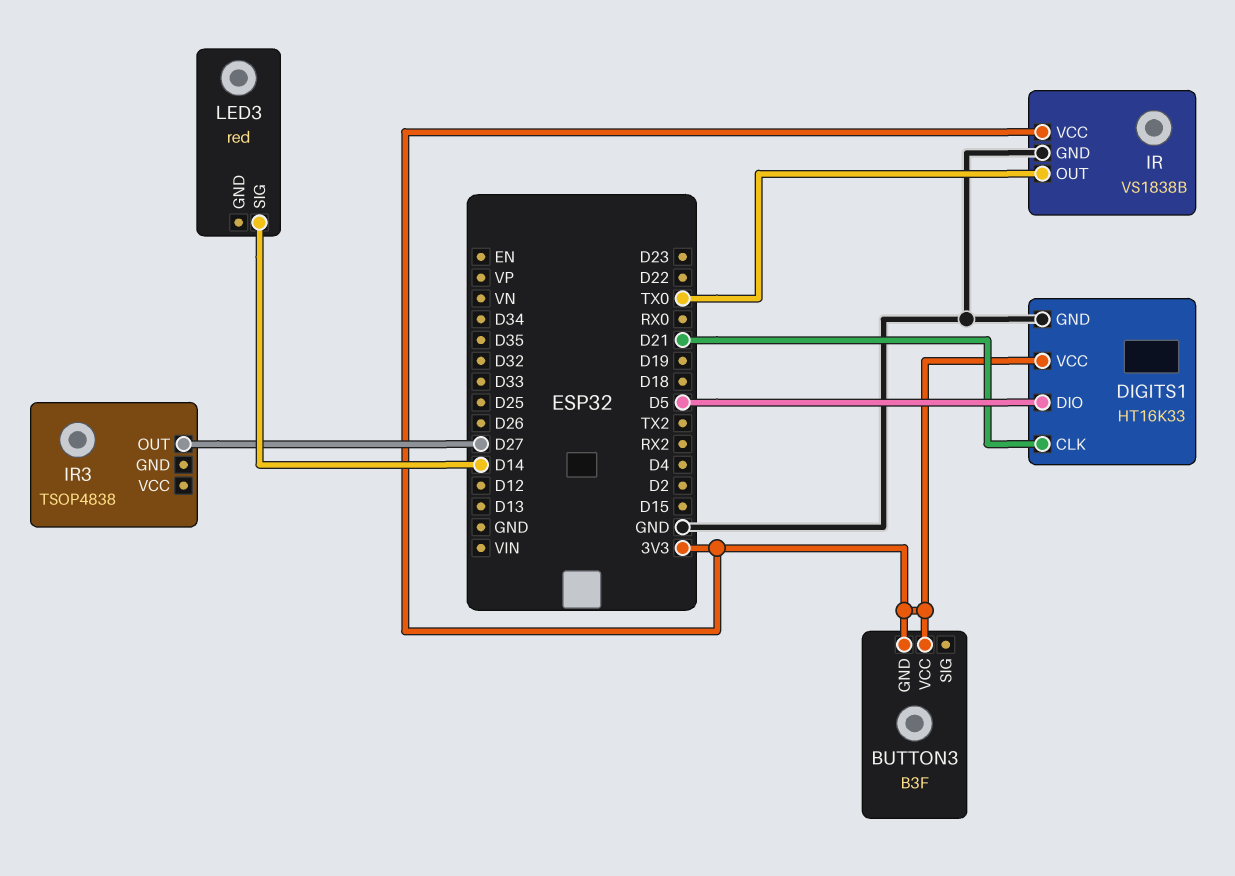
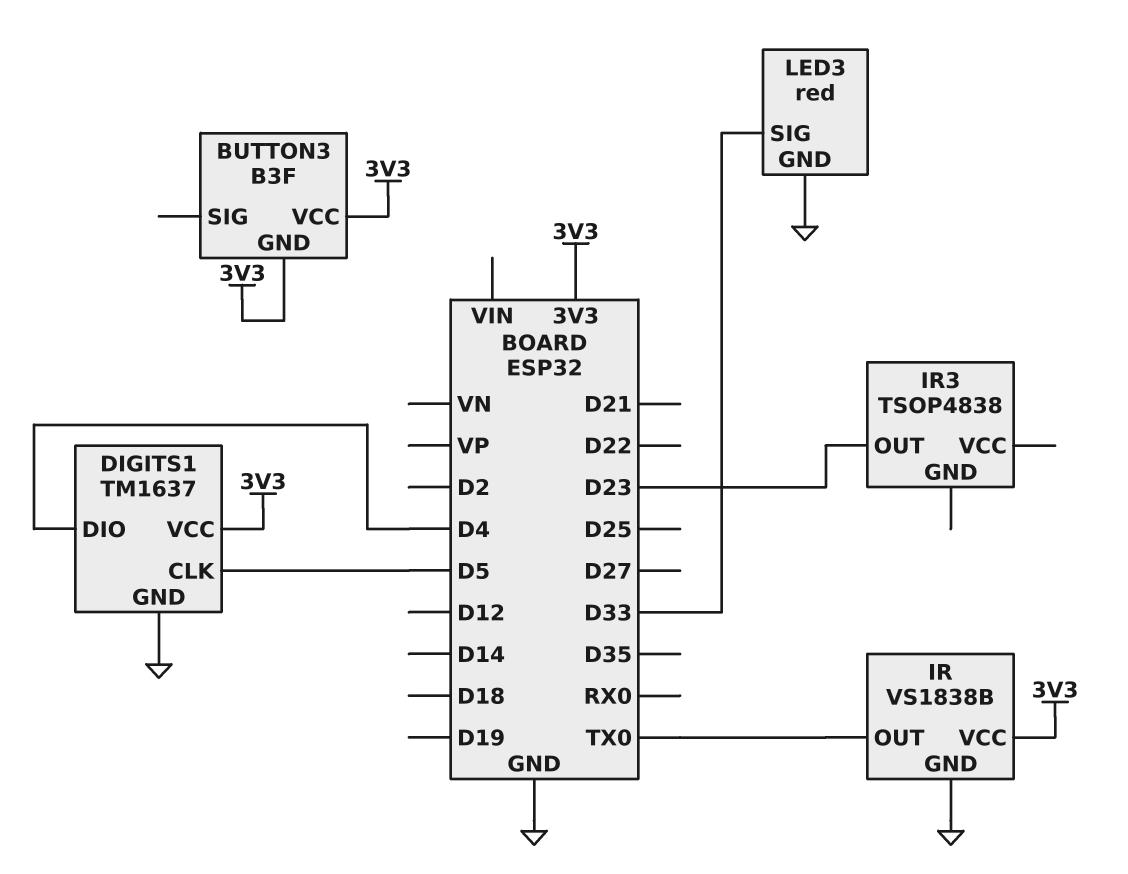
DIGITS1: HT16K33 -> TM1637
DIGITS1 pin CLK: D21 -> D5
DIGITS1 pin DIO: D5 -> D4
IR3 pin OUT: D27 -> D23
LED3 pin GND: none -> GND
LED3 pin SIG: D14 -> D33

